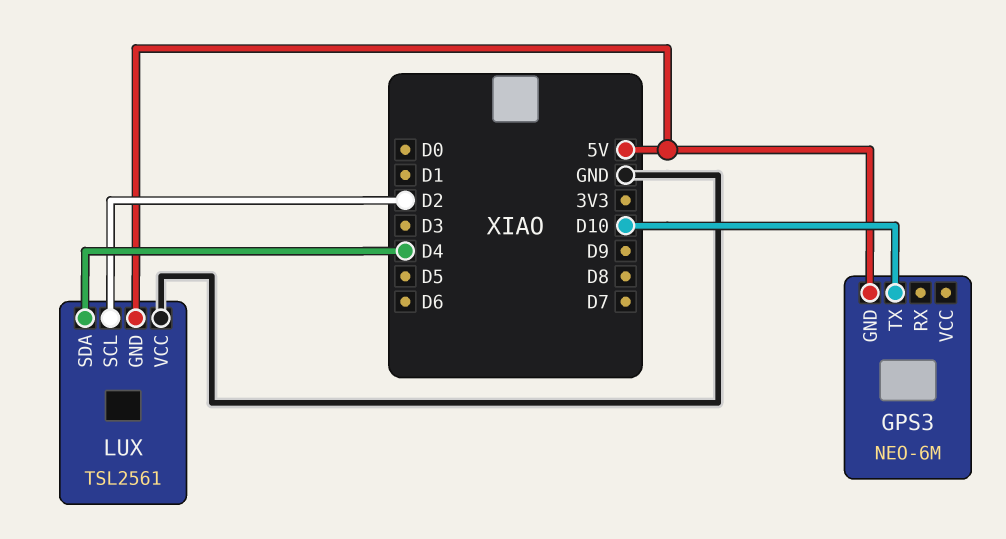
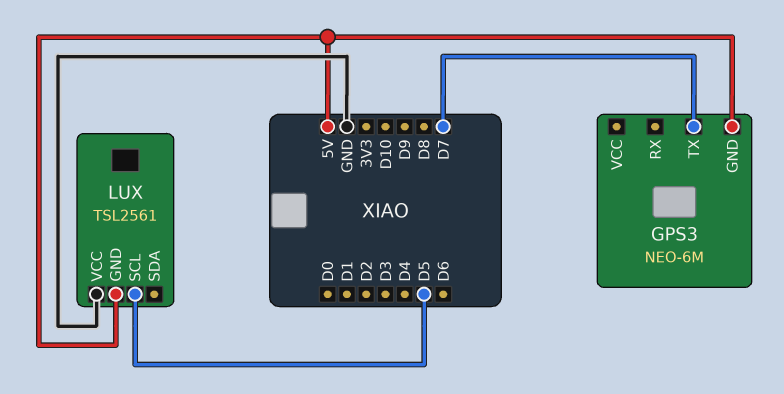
GPS3 pin TX: D10 -> D7
LUX pin SCL: D2 -> D5
LUX pin SDA: D4 -> none

